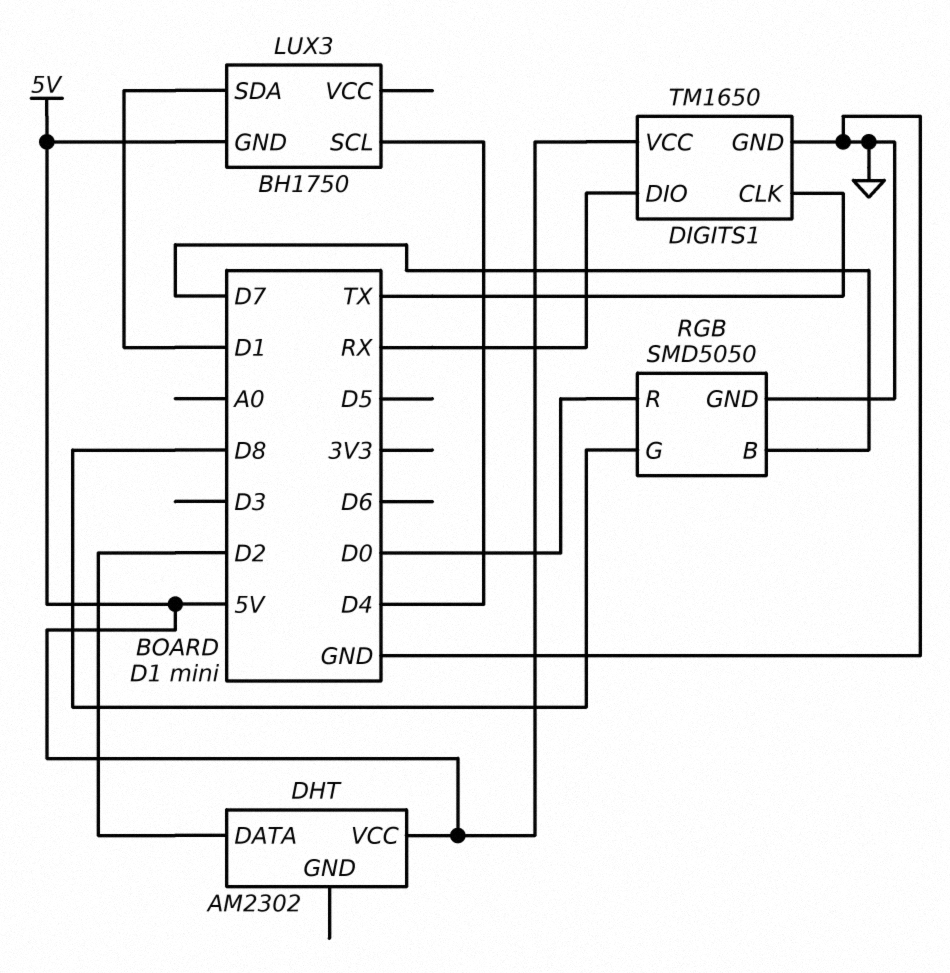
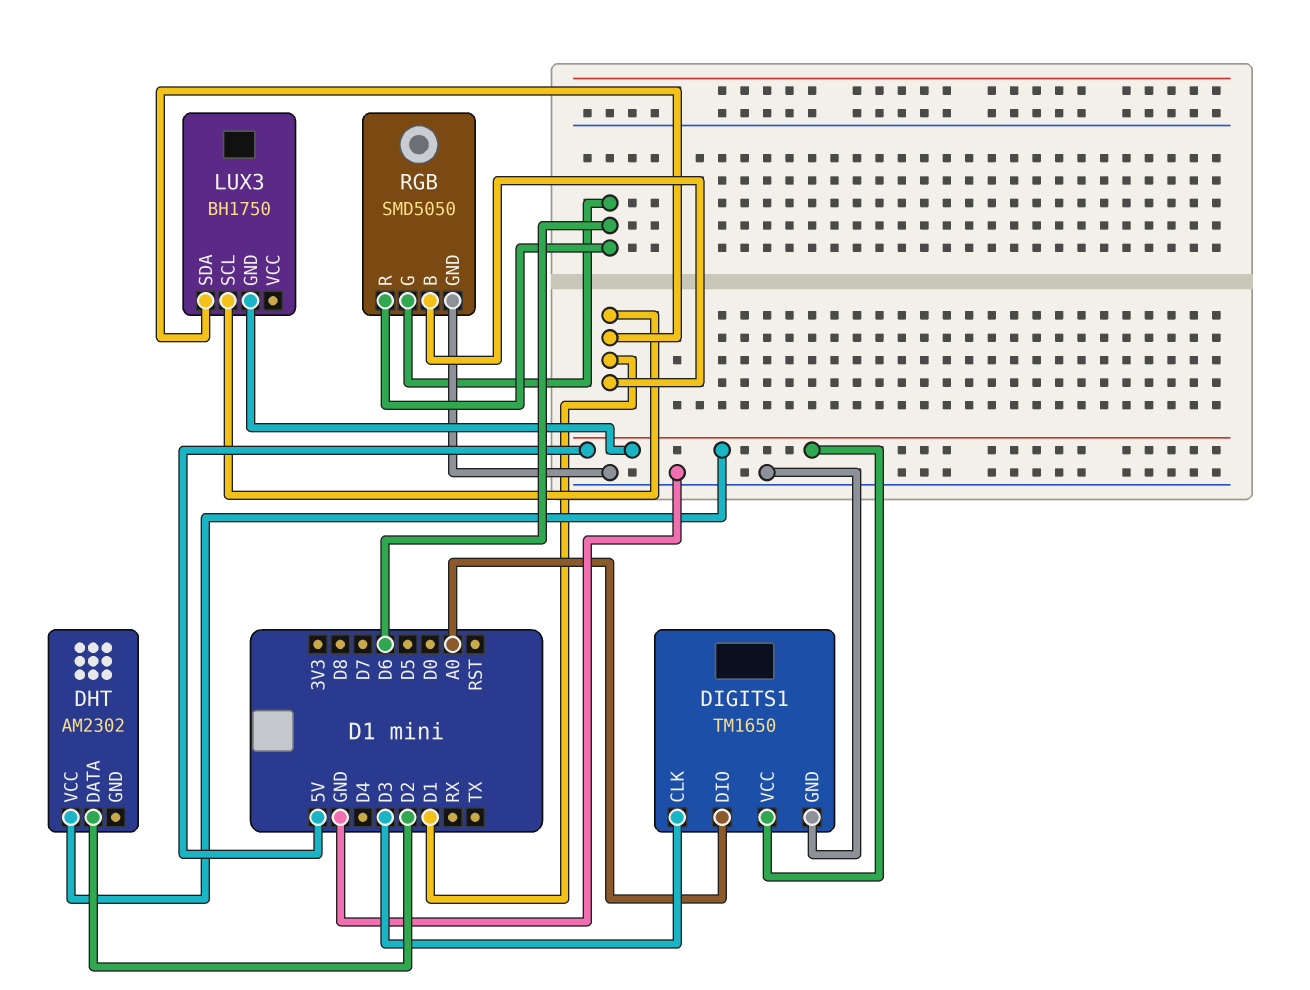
DIGITS1 pin CLK: TX -> D3
DIGITS1 pin DIO: RX -> A0
LUX3 pin SCL: D4 -> D1
RGB pin B: D7 -> D1
RGB pin G: D8 -> D6
RGB pin R: D0 -> D6

